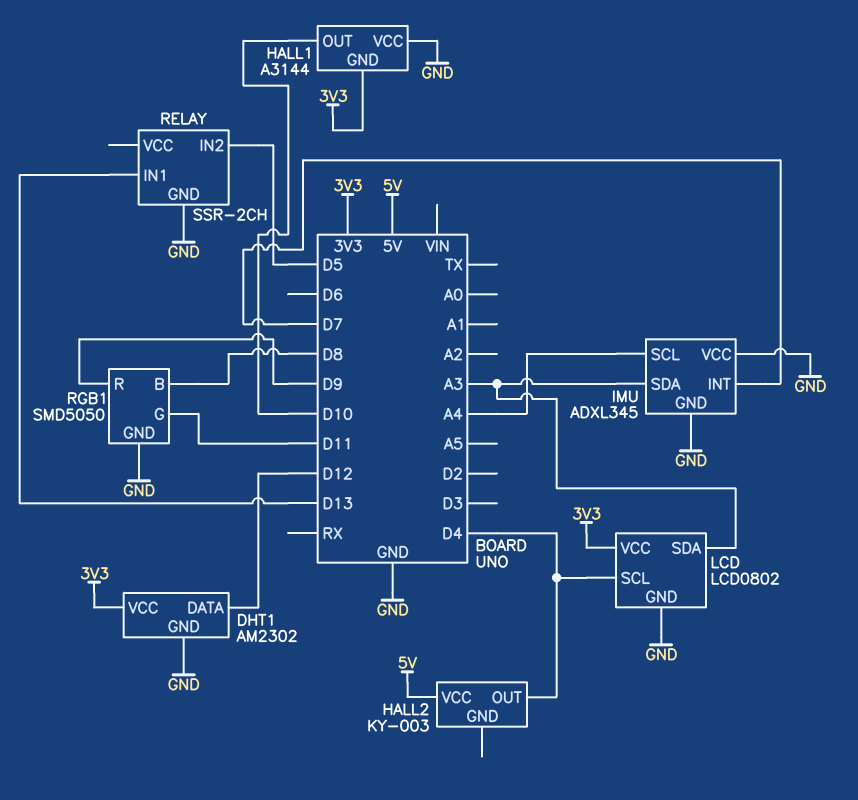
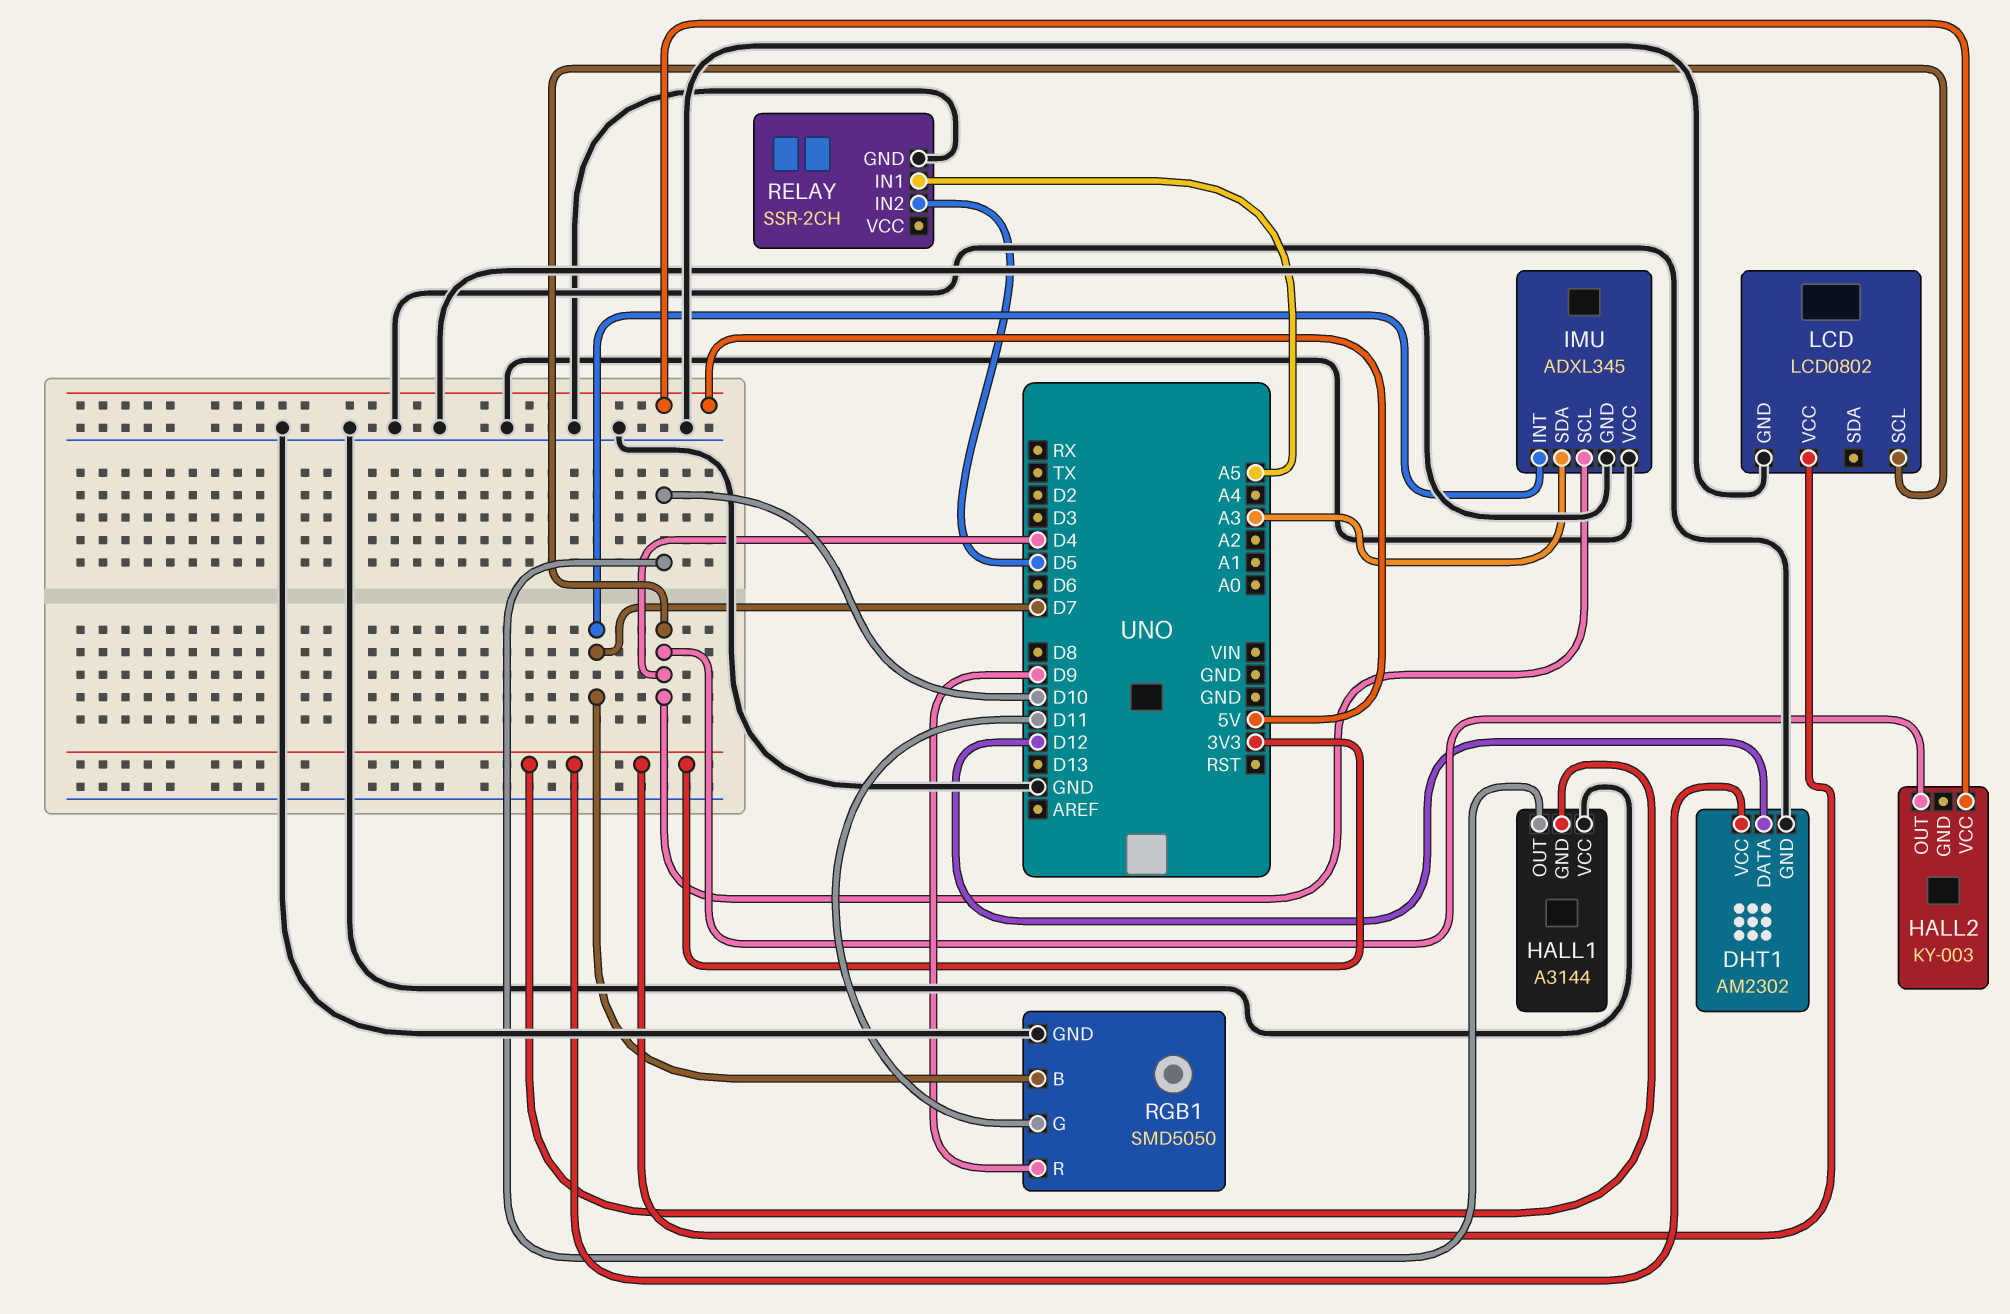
IMU pin SCL: A4 -> D4
LCD pin SDA: A3 -> none
RELAY pin IN1: D13 -> A5
RGB1 pin B: D8 -> D7

